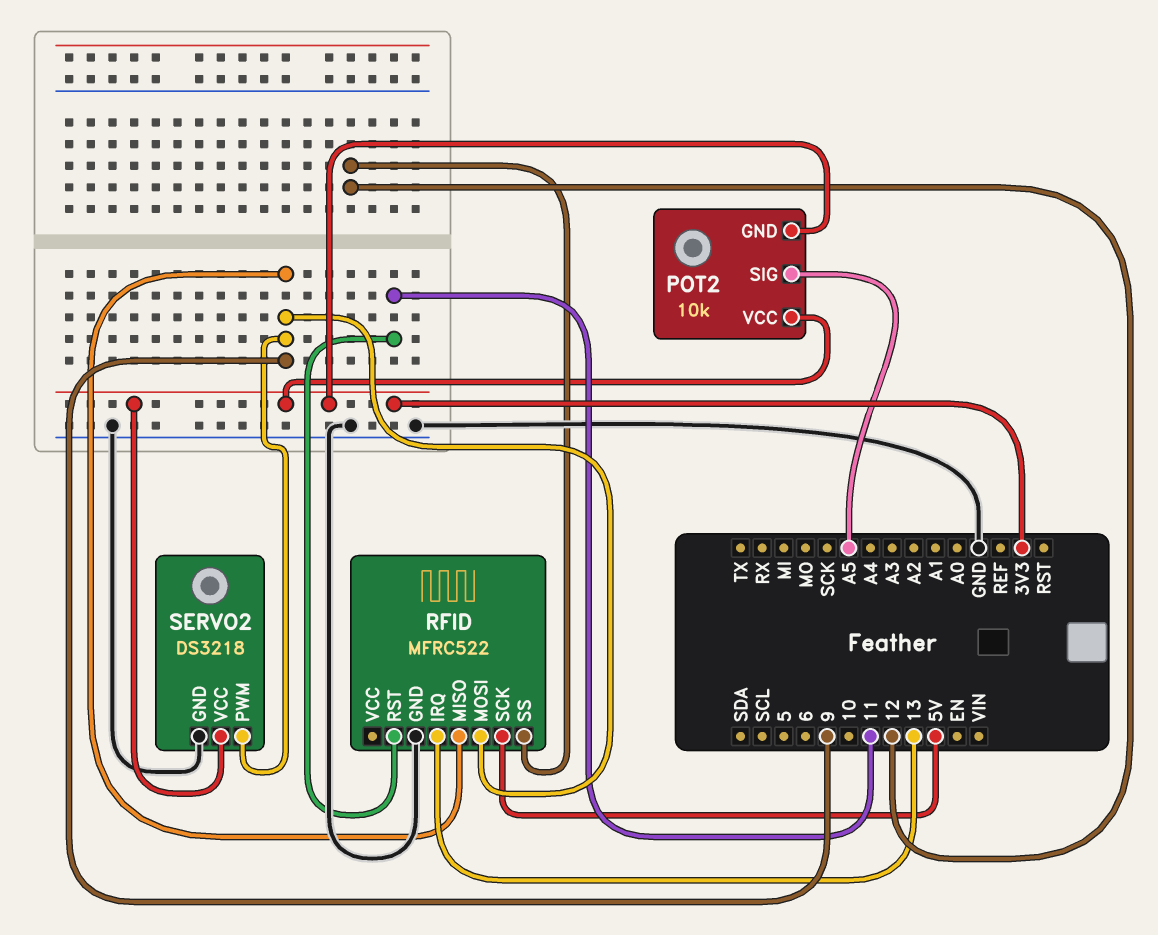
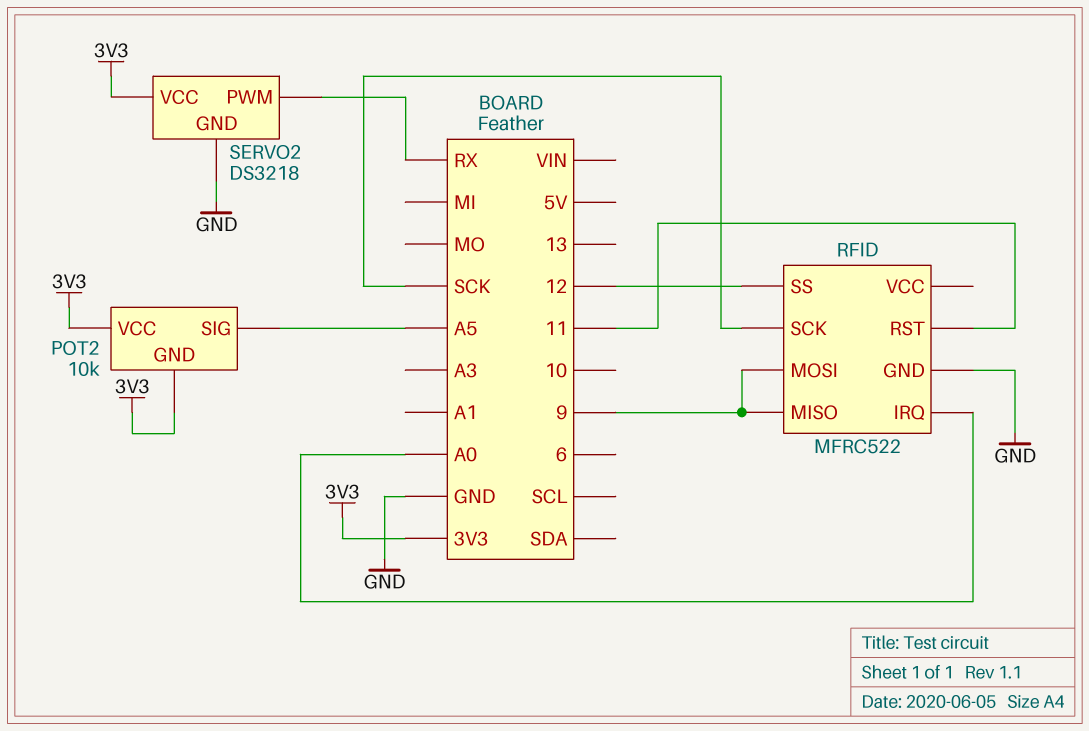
RFID pin IRQ: 13 -> A0
RFID pin SCK: 5V -> SCK
SERVO2 pin PWM: 9 -> RX

